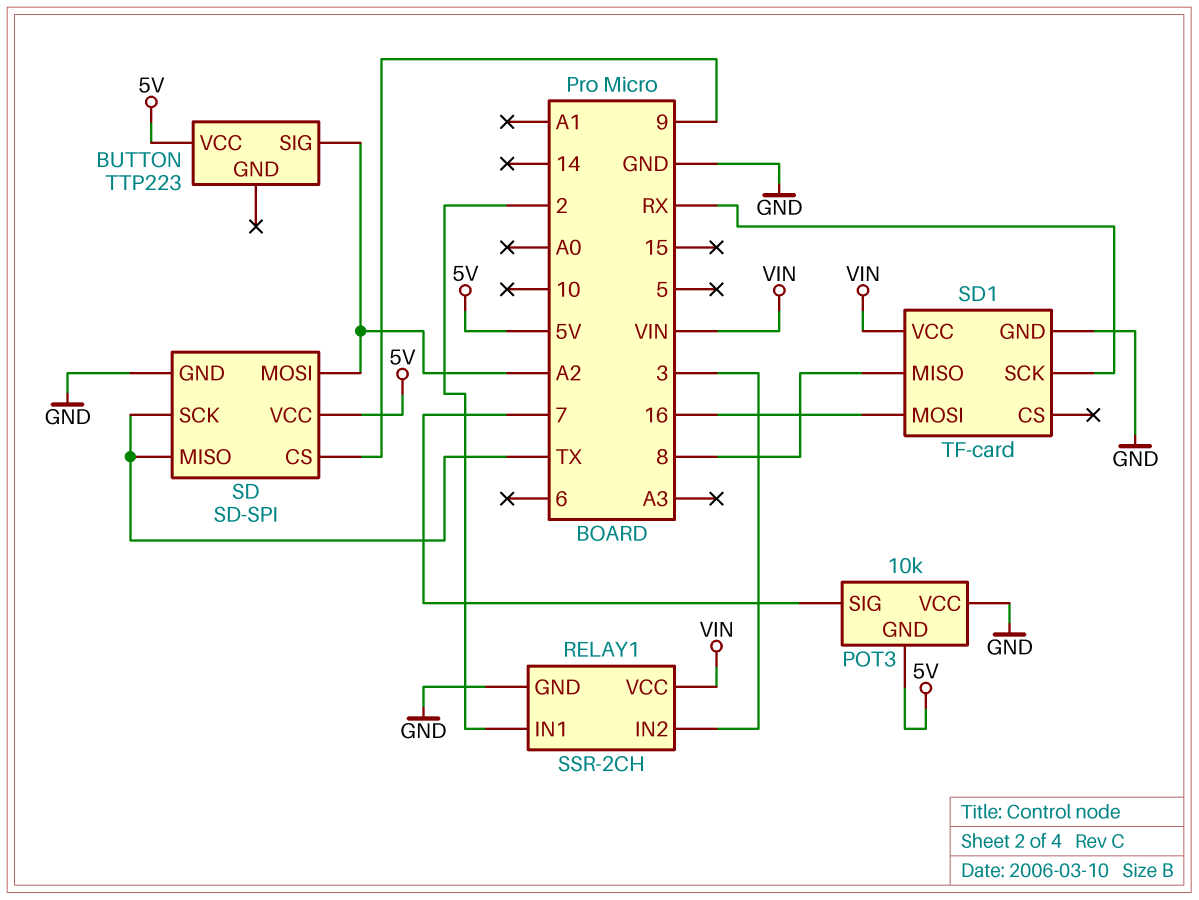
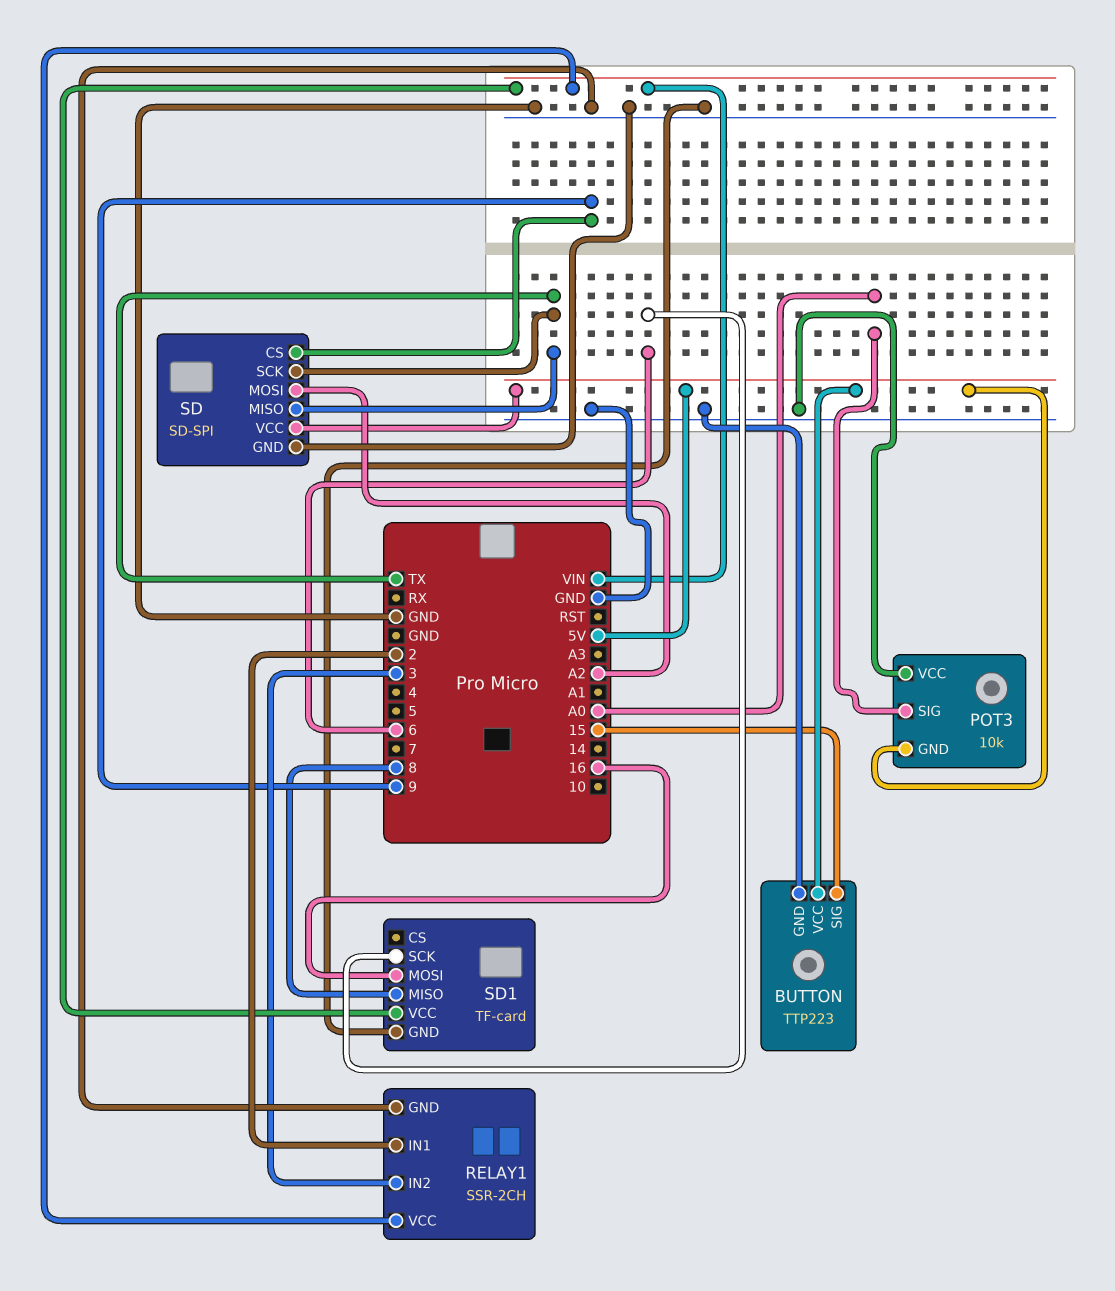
BUTTON pin GND: none -> GND
BUTTON pin SIG: A2 -> 15
POT3 pin SIG: 7 -> A0
SD1 pin SCK: RX -> 6

